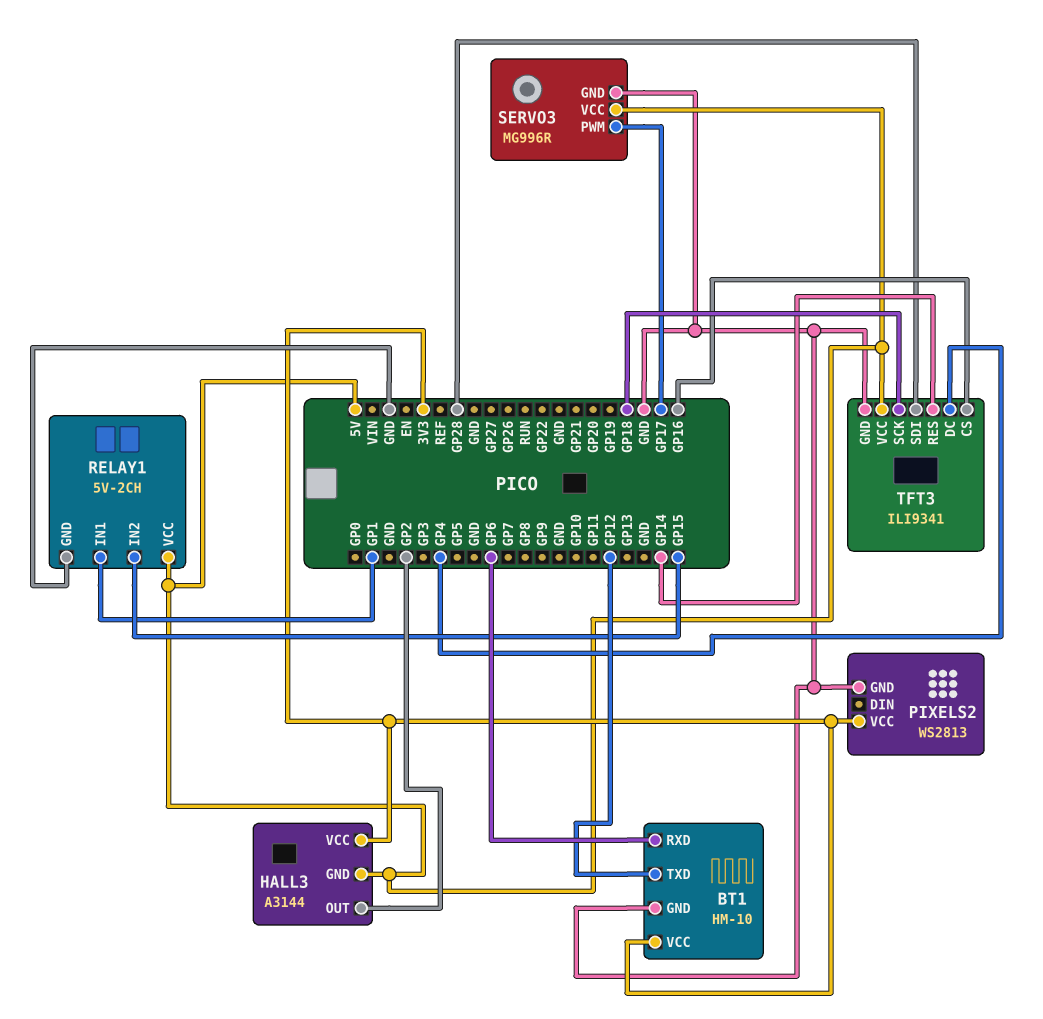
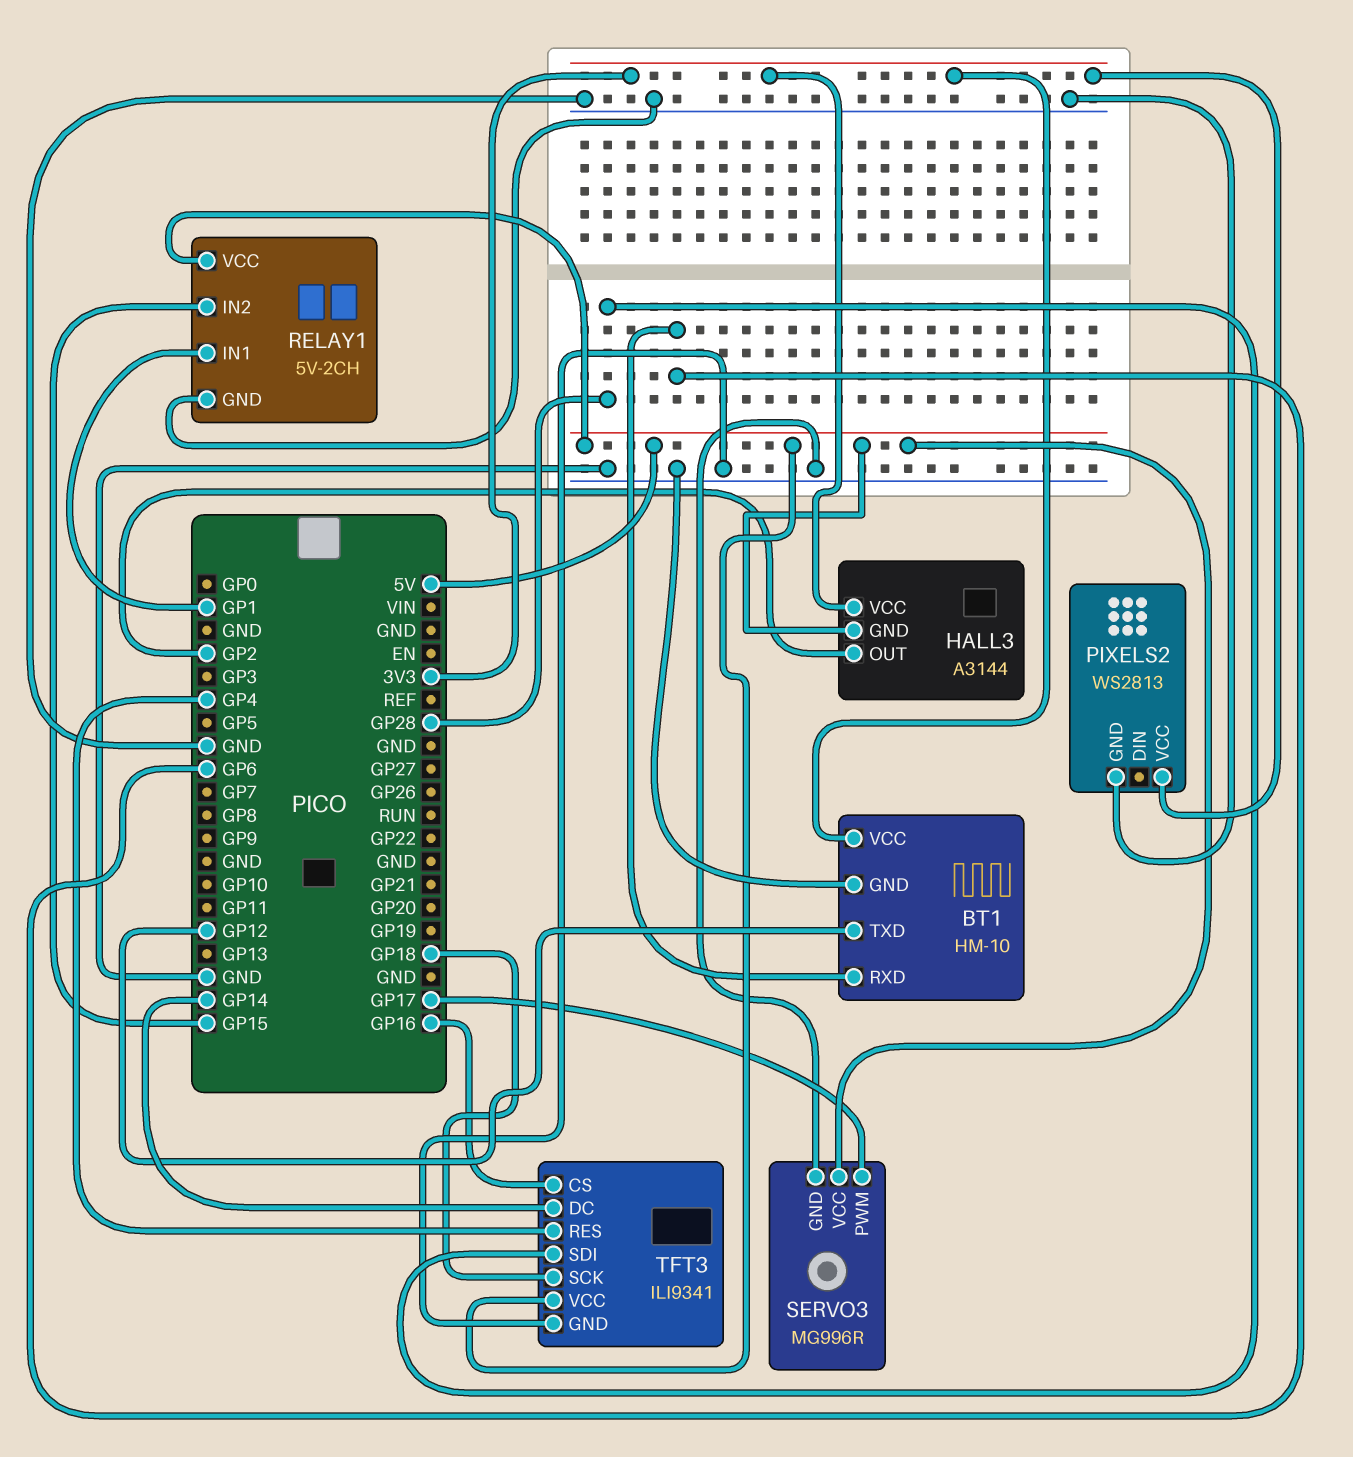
TFT3 pin DC: GP4 -> GP14
TFT3 pin RES: GP14 -> GP4

